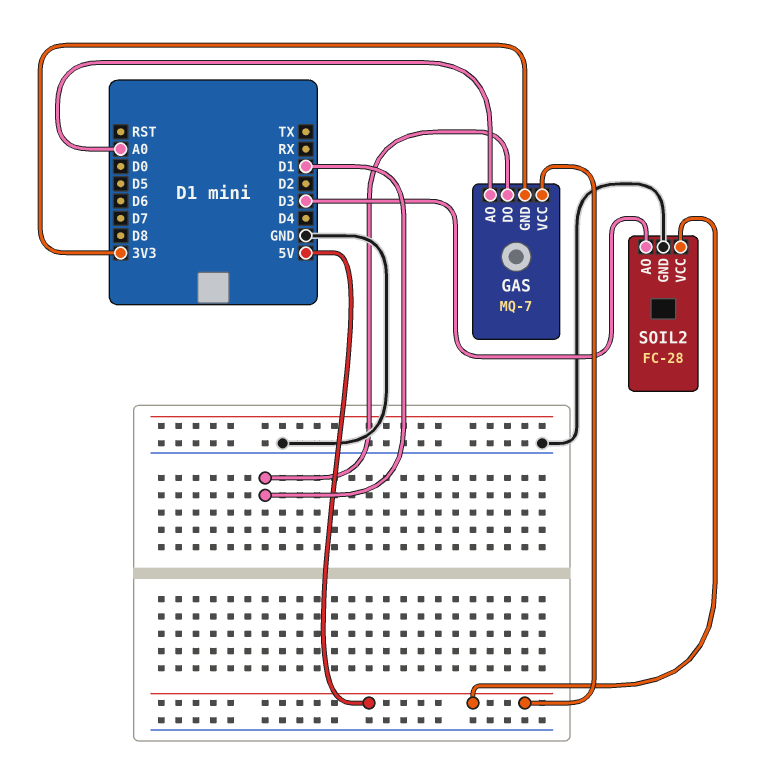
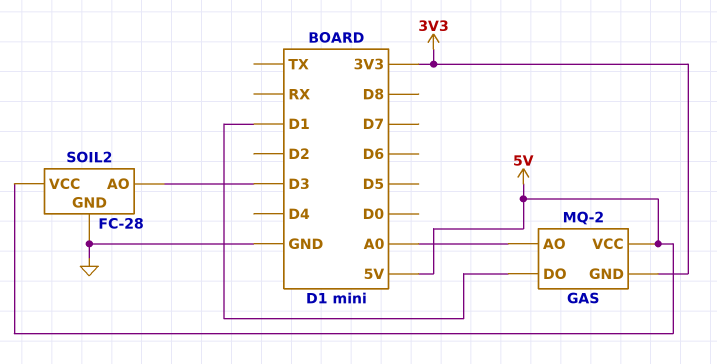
GAS: MQ-7 -> MQ-2

